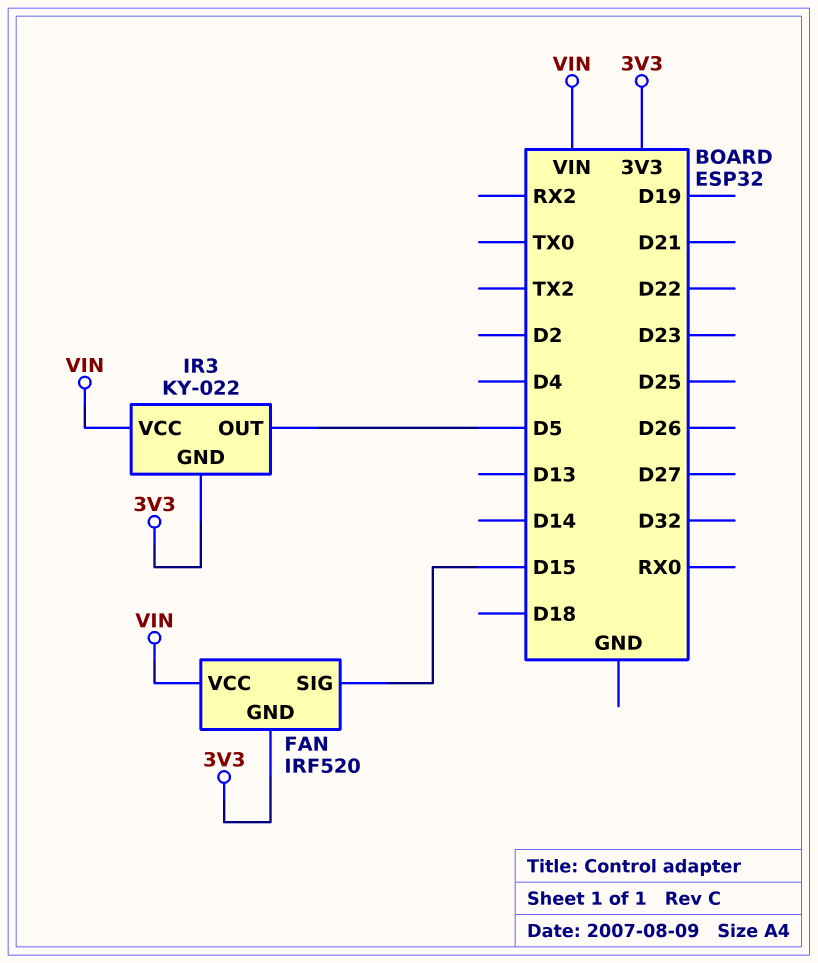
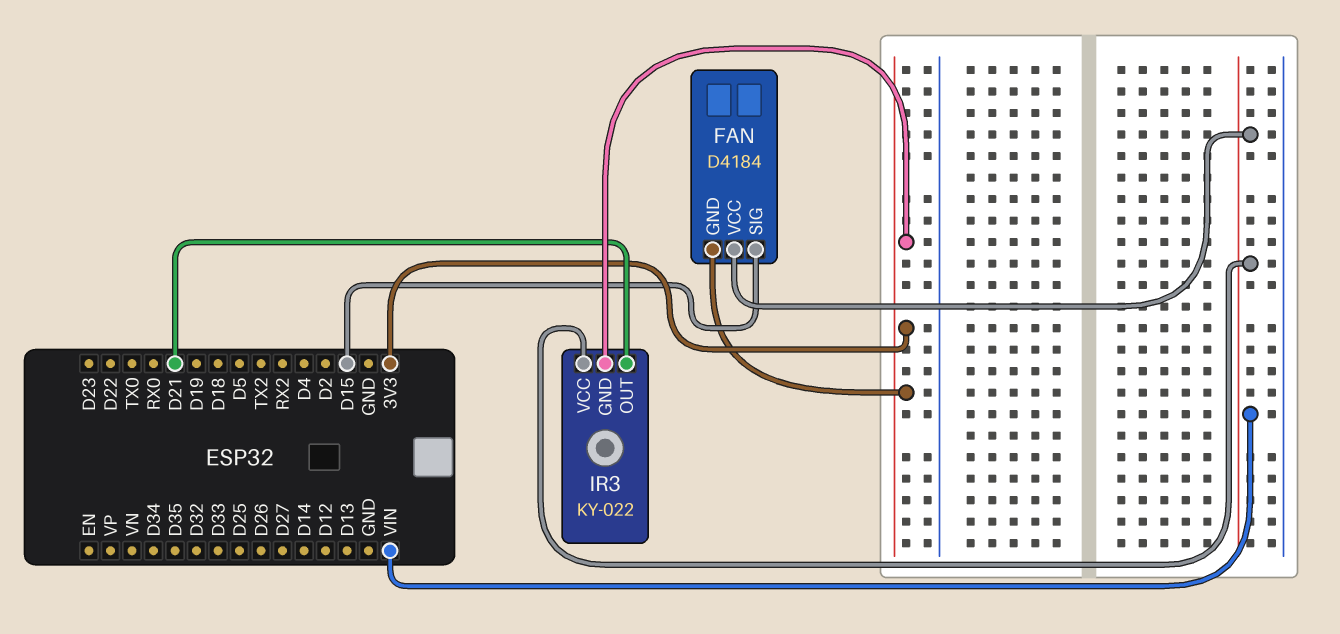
FAN: IRF520 -> D4184
IR3 pin OUT: D5 -> D21

